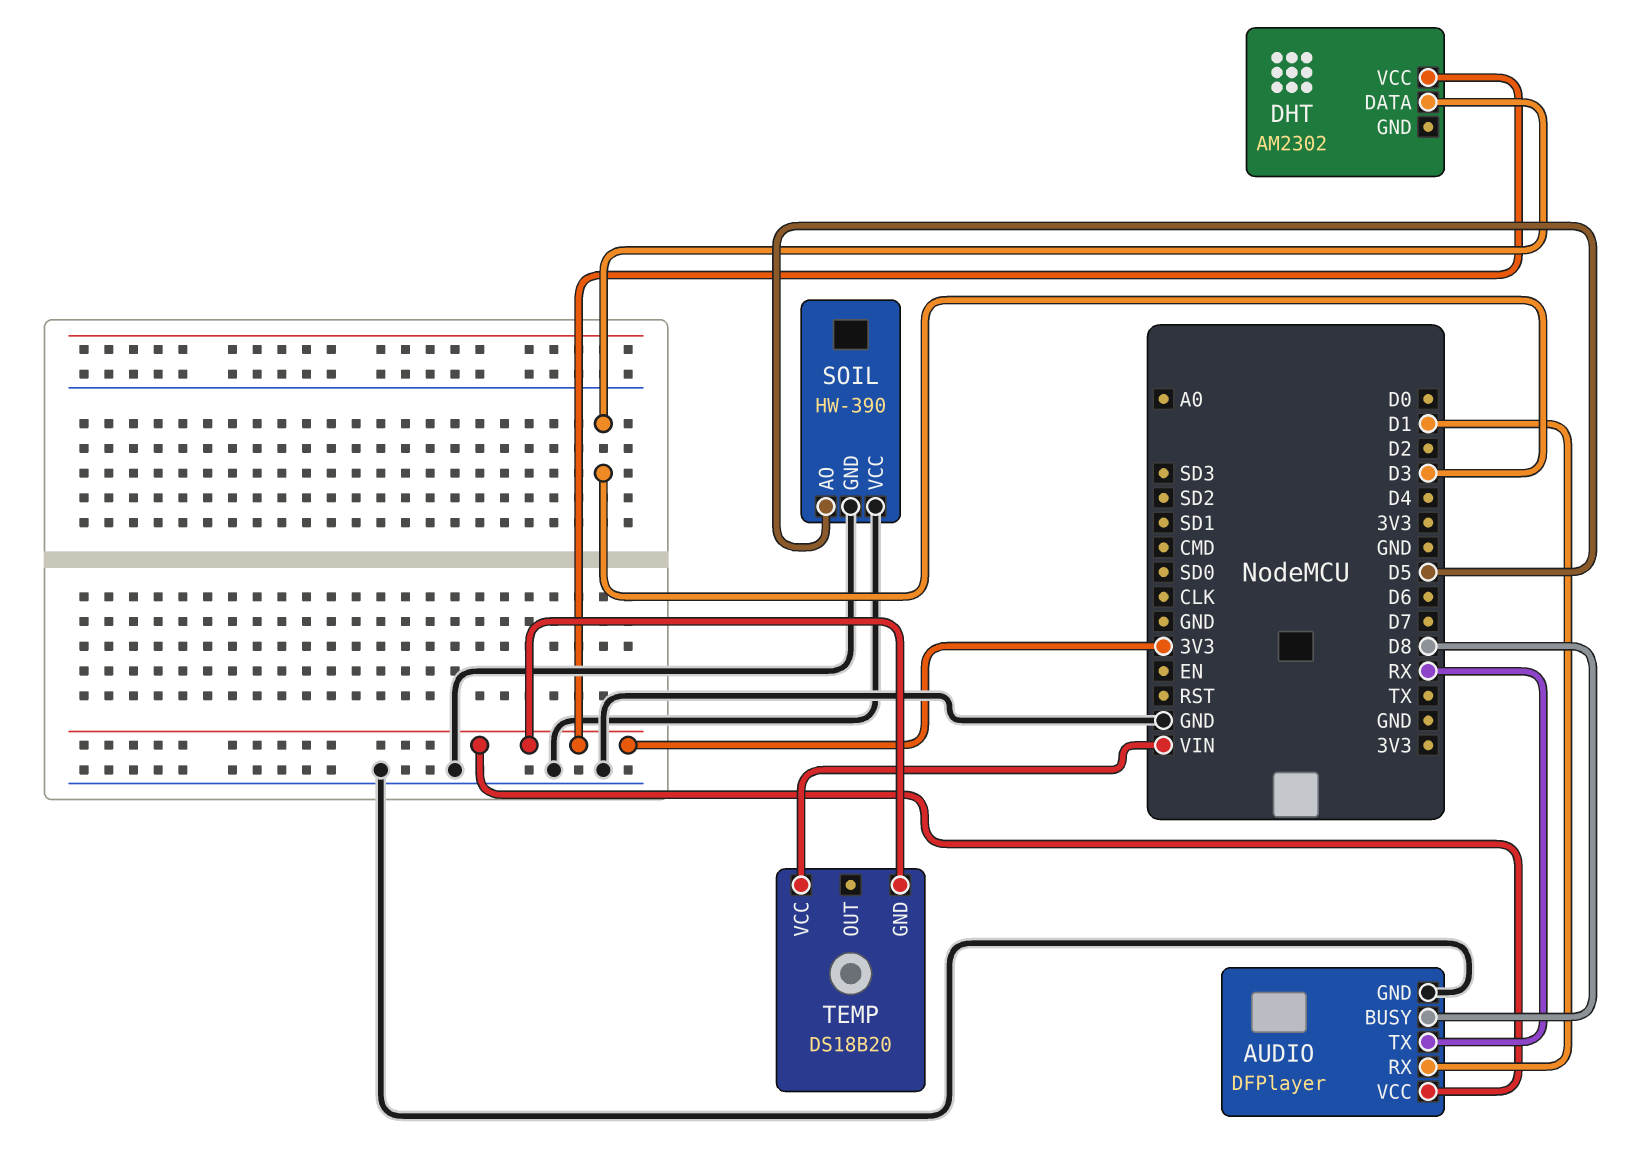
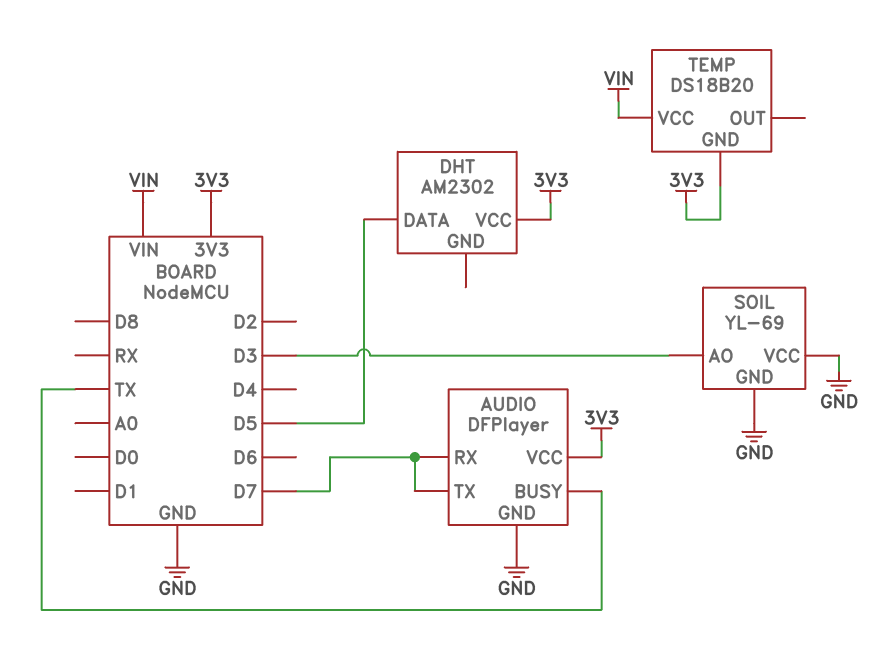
AUDIO pin BUSY: D8 -> TX
AUDIO pin RX: D1 -> D7
AUDIO pin TX: RX -> D7
DHT pin DATA: D3 -> D5
SOIL: HW-390 -> YL-69
SOIL pin AO: D5 -> D3

